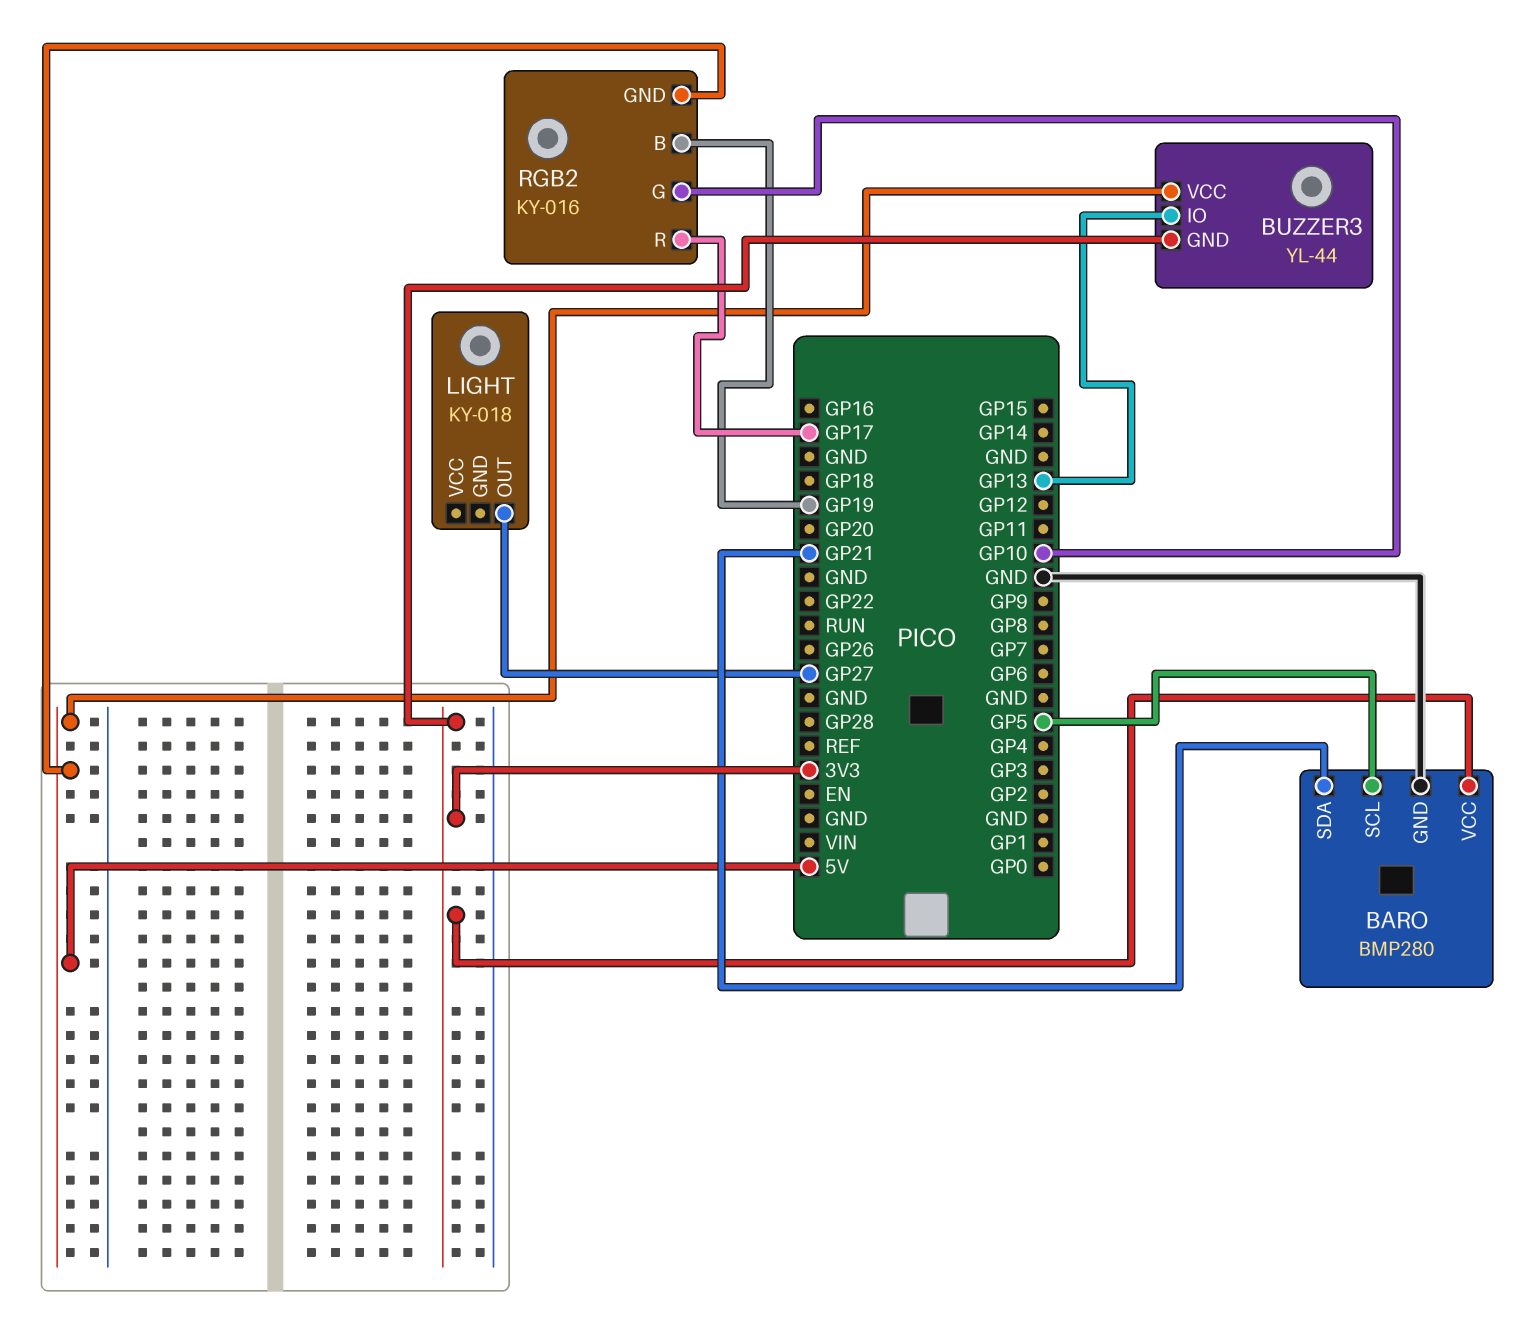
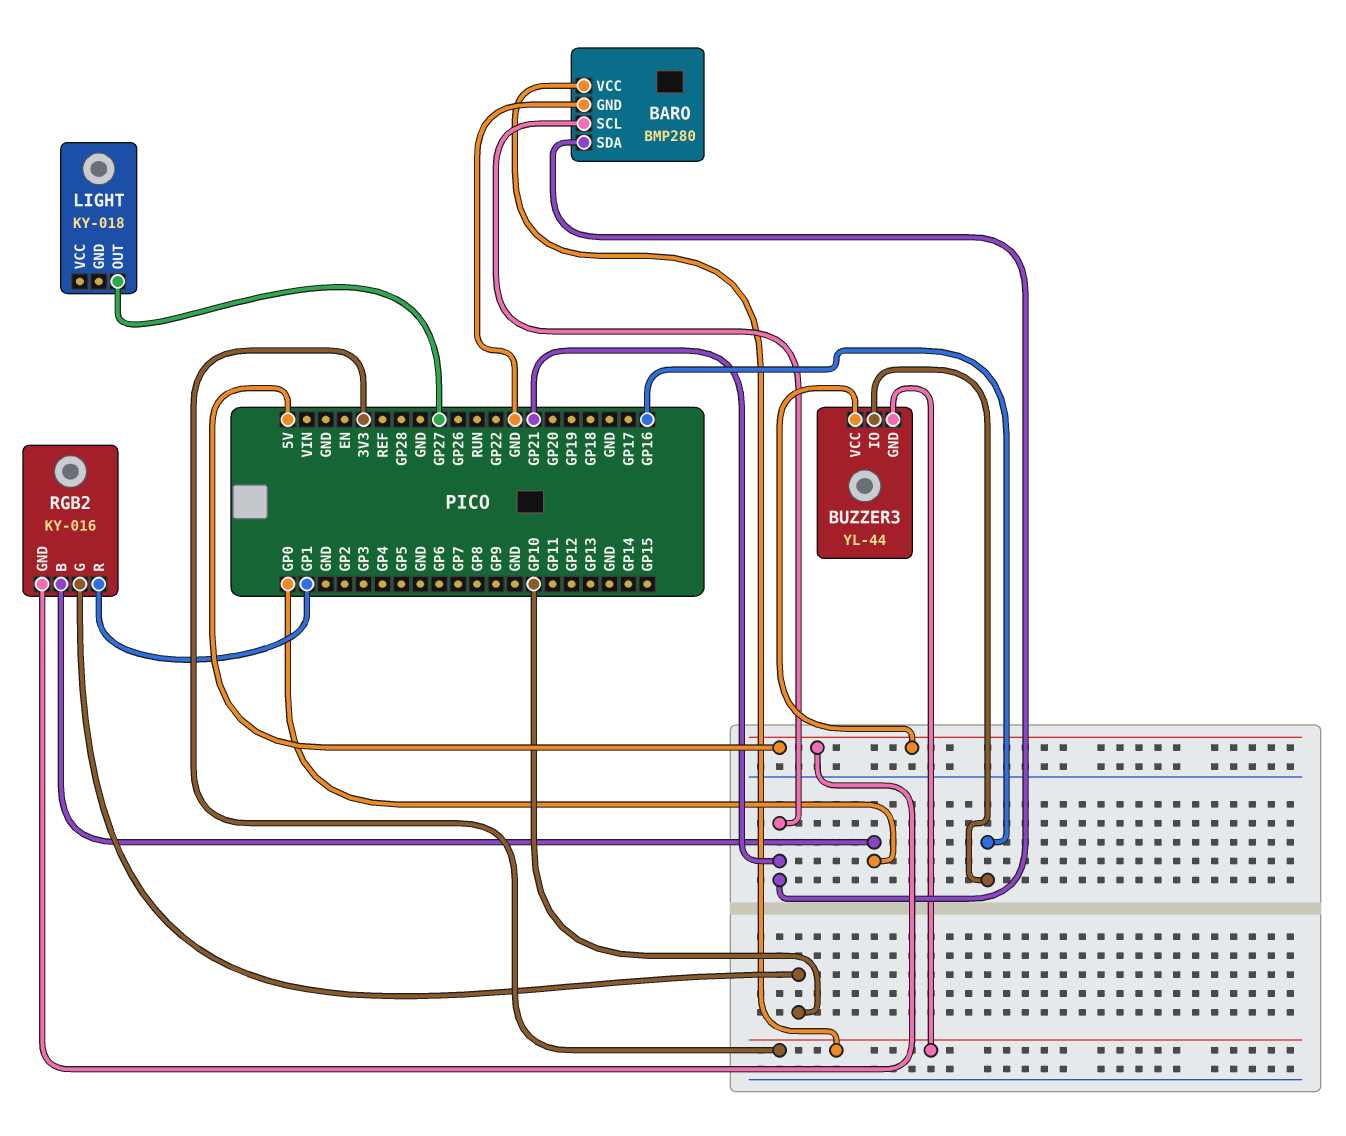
BARO pin SCL: GP5 -> GP21
BUZZER3 pin IO: GP13 -> GP16
RGB2 pin B: GP19 -> GP0
RGB2 pin R: GP17 -> GP1

